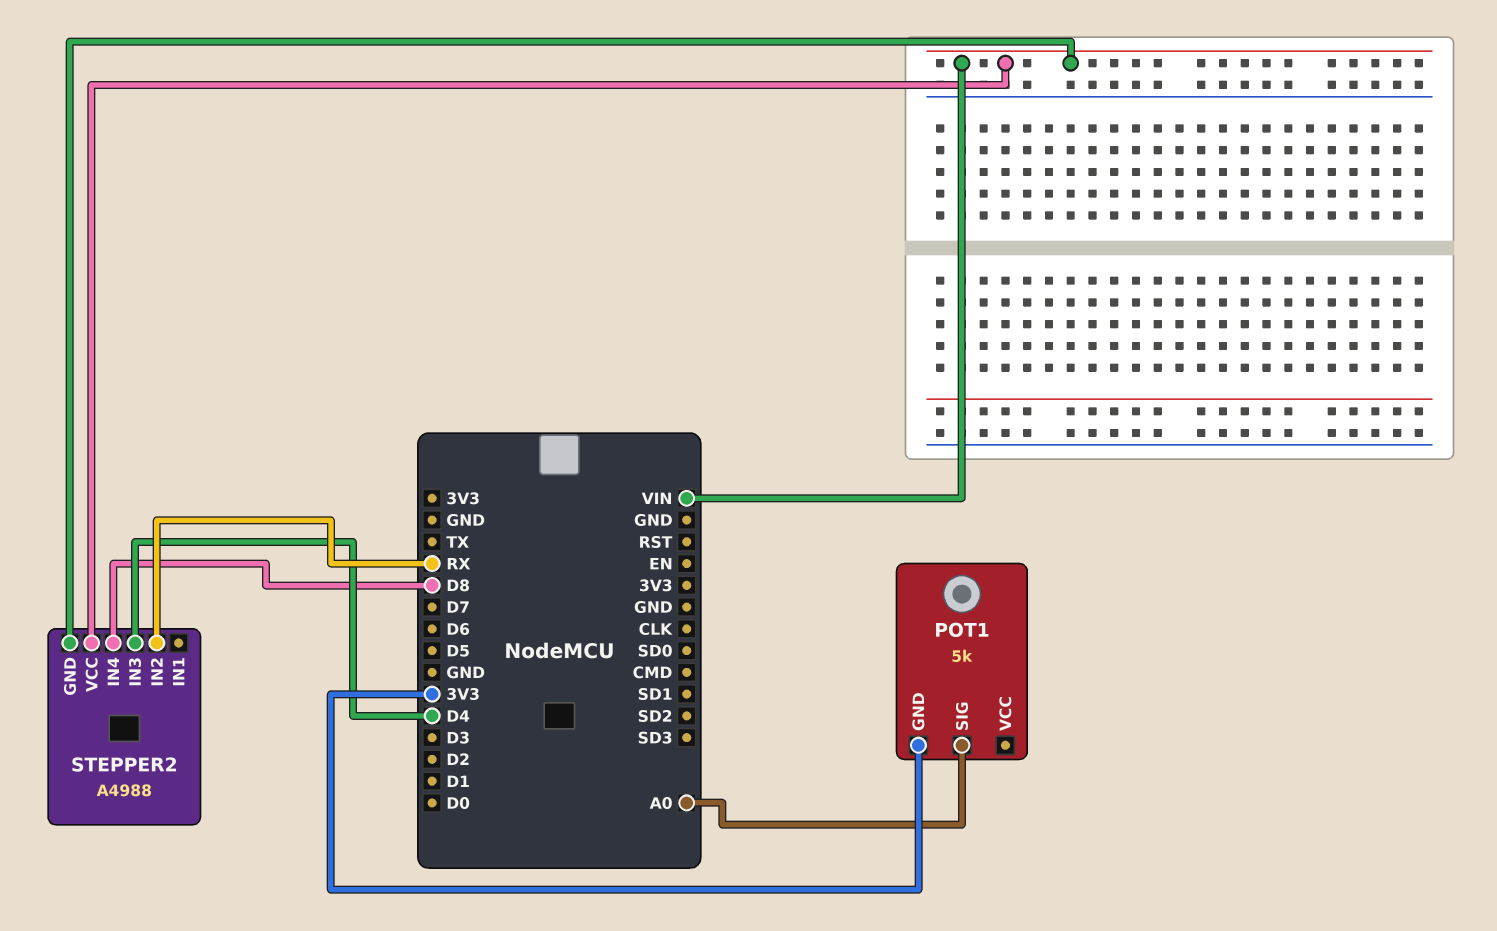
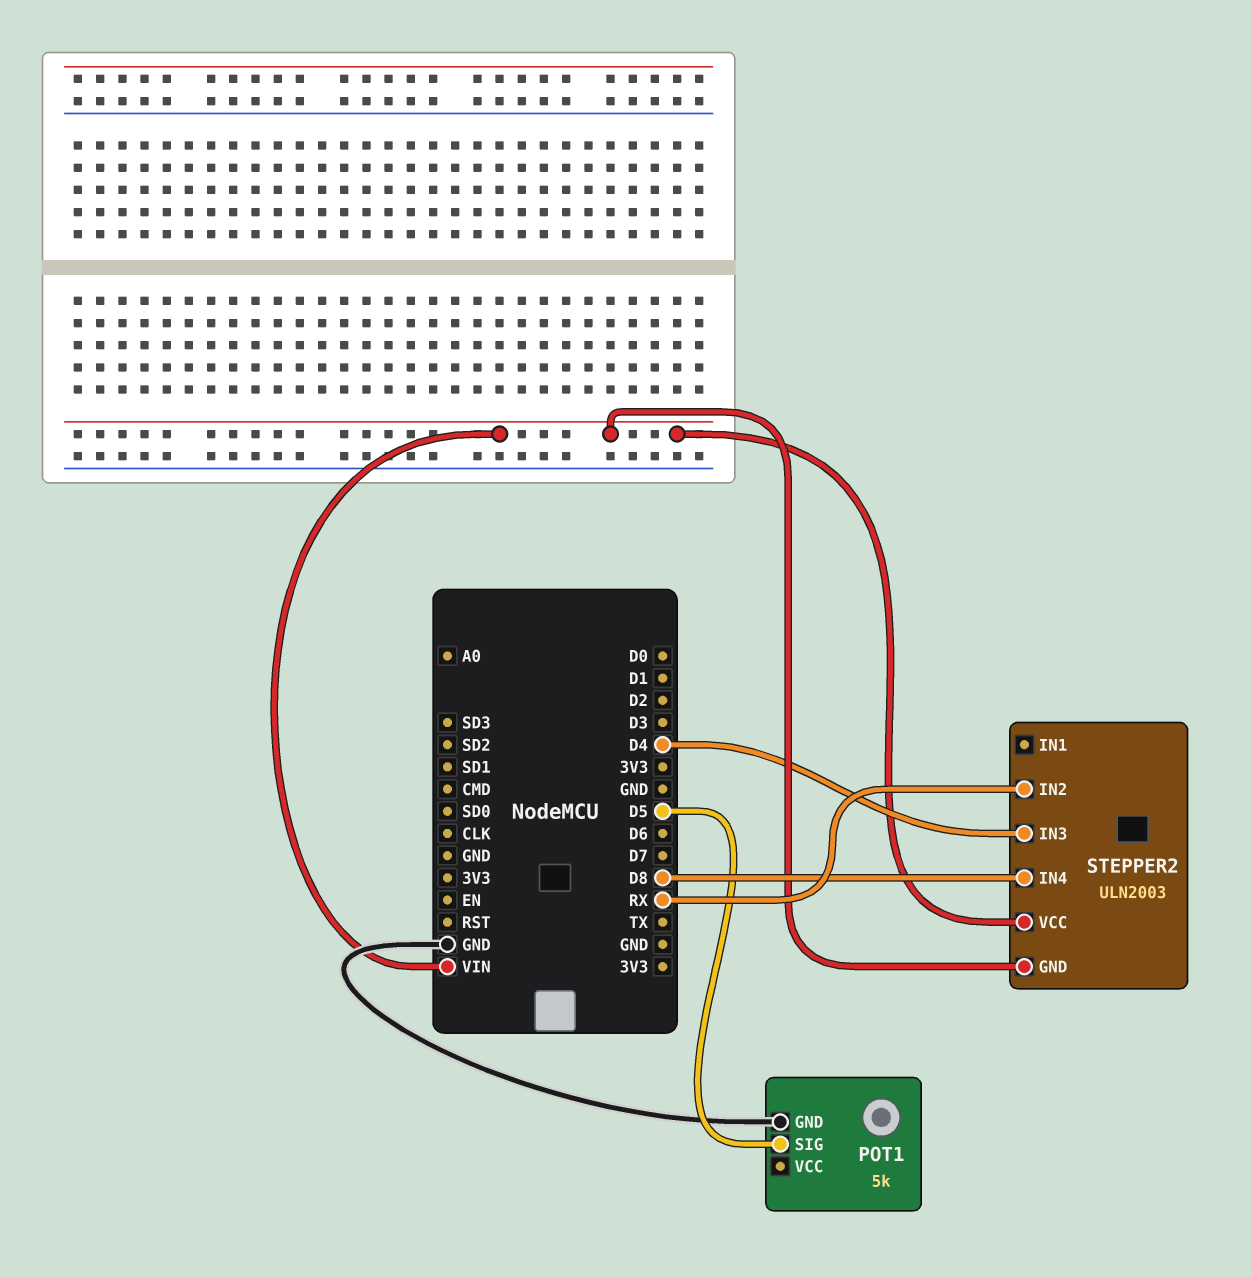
POT1 pin GND: 3V3 -> GND
POT1 pin SIG: A0 -> D5
STEPPER2: A4988 -> ULN2003

